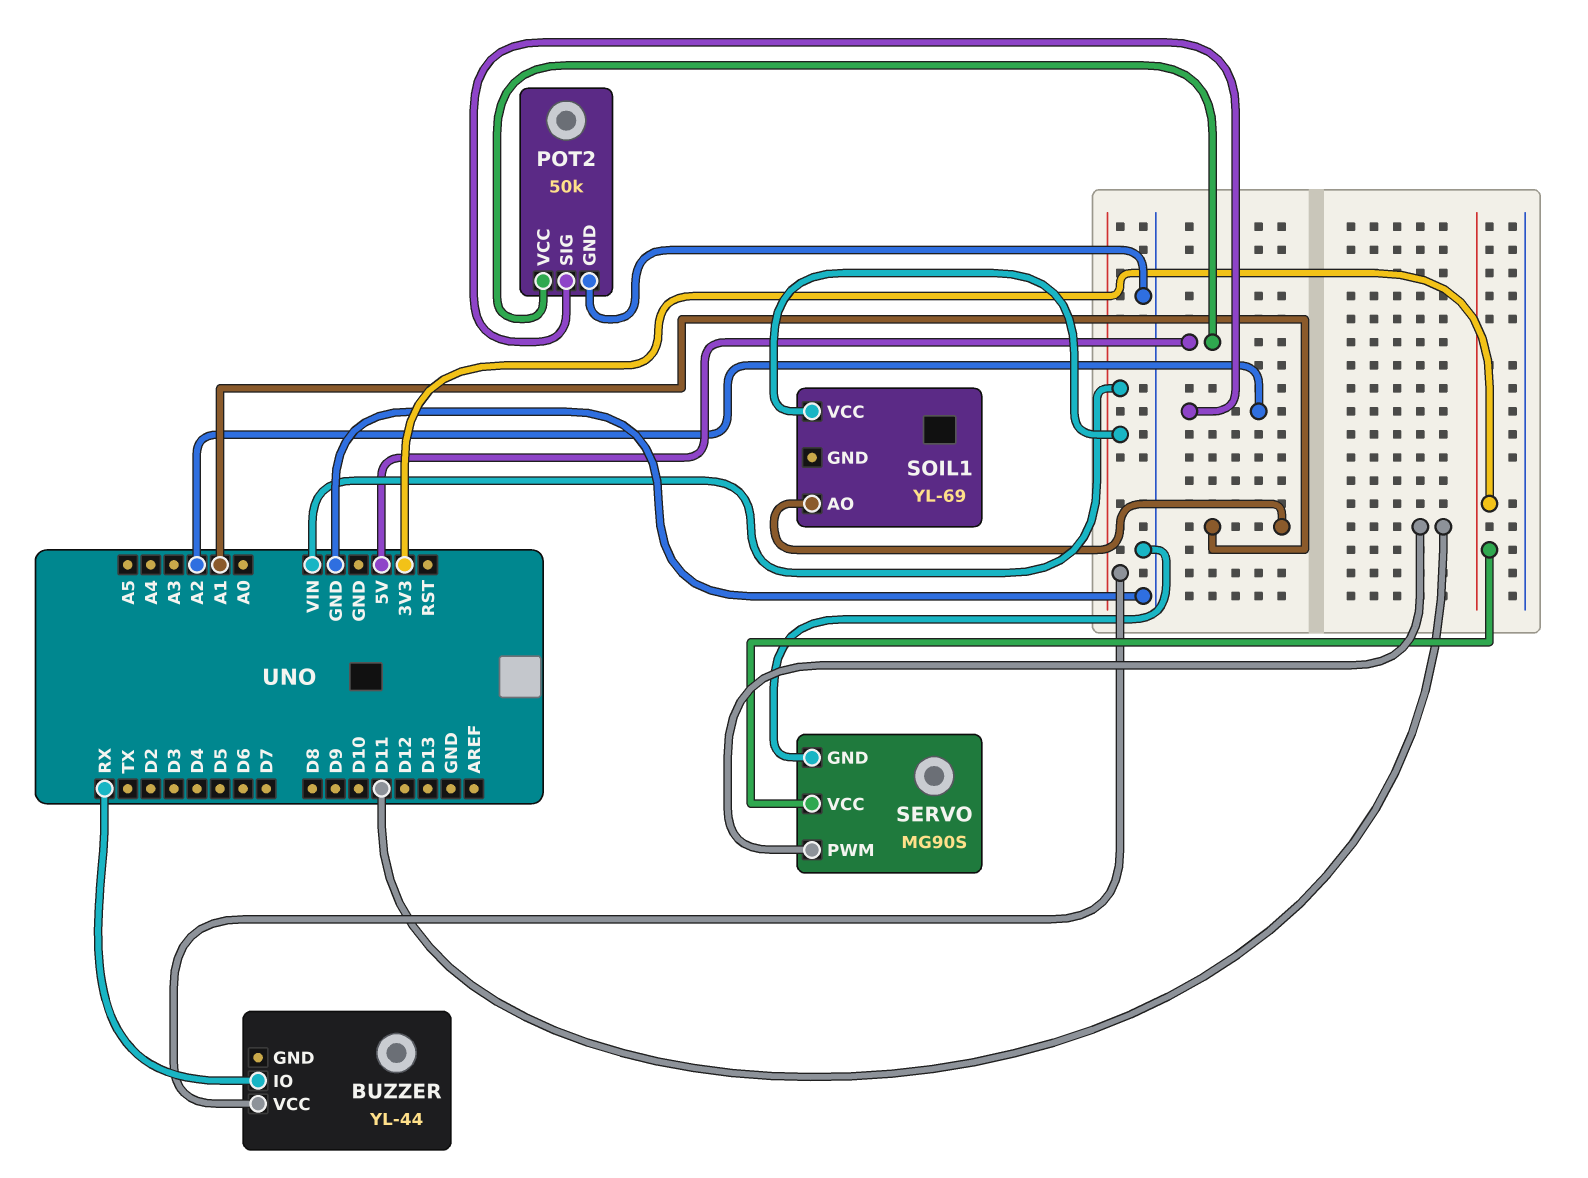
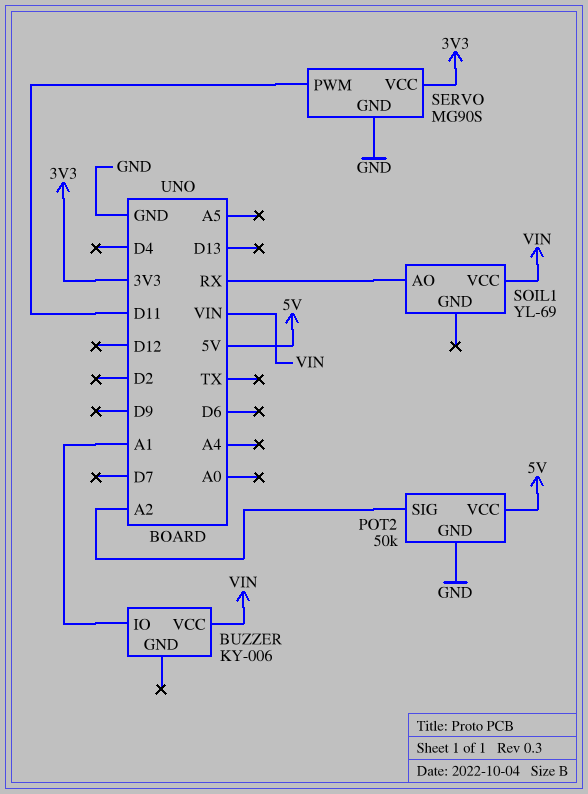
BUZZER: YL-44 -> KY-006
BUZZER pin IO: RX -> A1
SOIL1 pin AO: A1 -> RX

